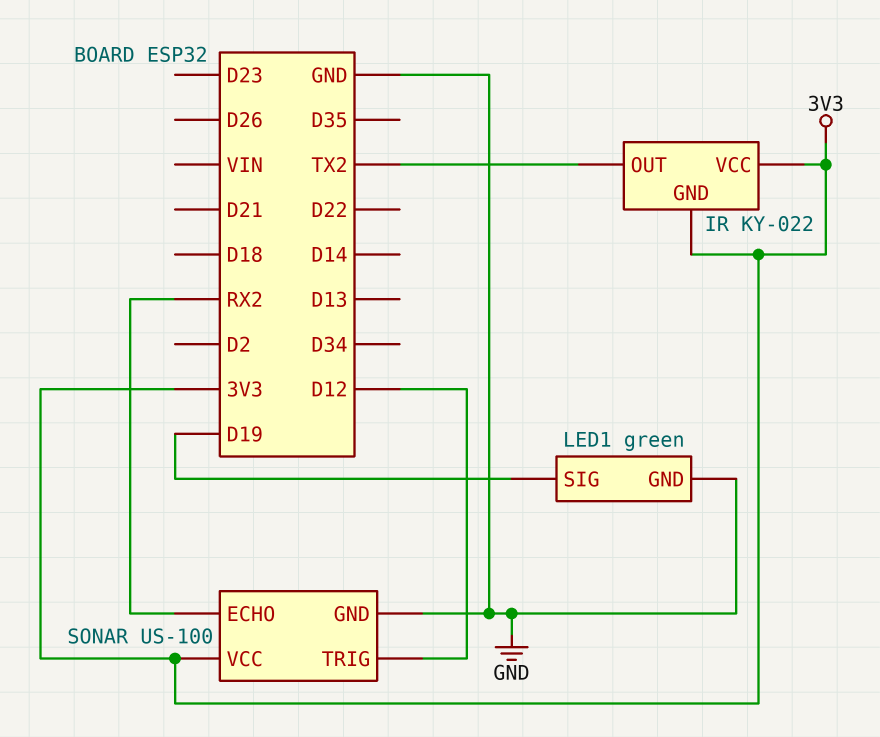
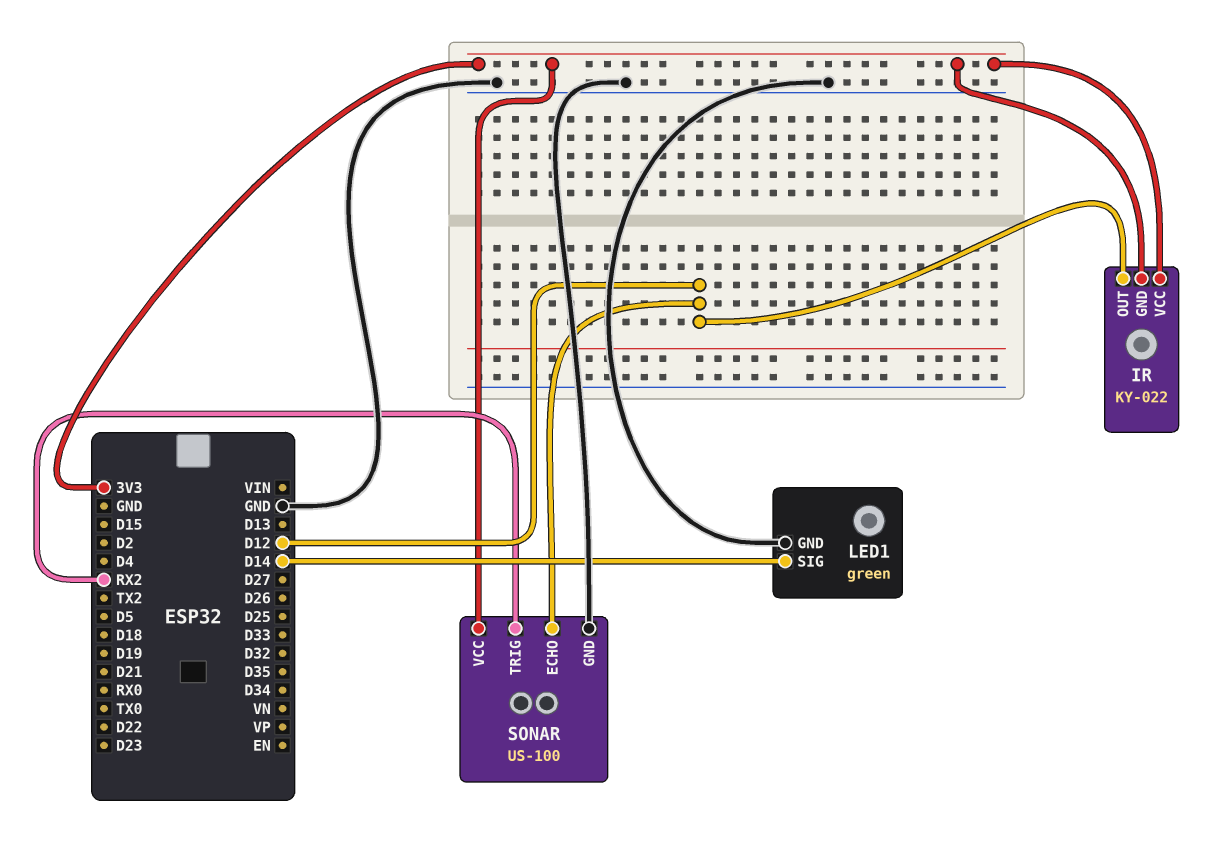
IR pin OUT: TX2 -> D12
LED1 pin SIG: D19 -> D14
SONAR pin ECHO: RX2 -> D12
SONAR pin TRIG: D12 -> RX2

